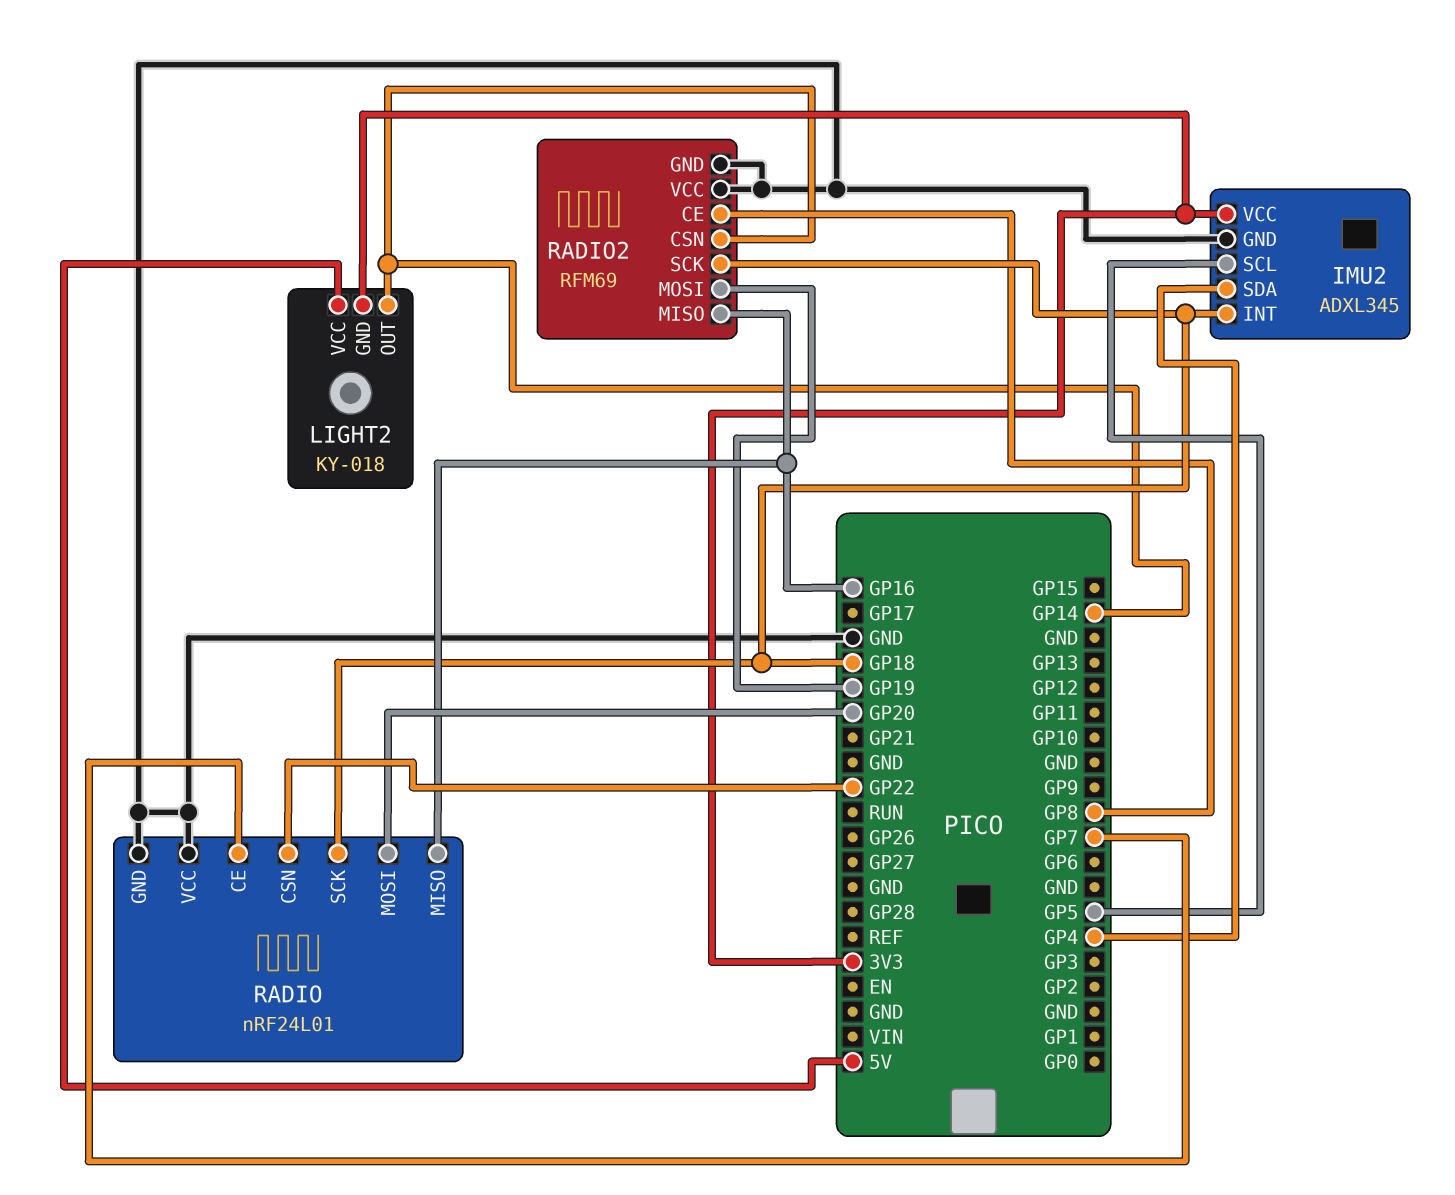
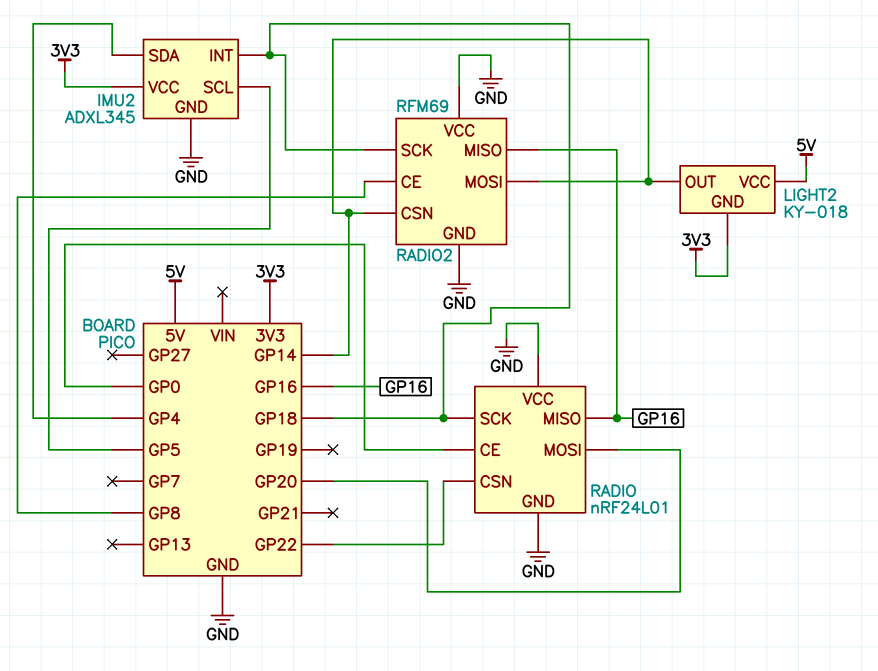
RADIO pin CE: GP7 -> GP0
RADIO2 pin MOSI: GP19 -> GP14

